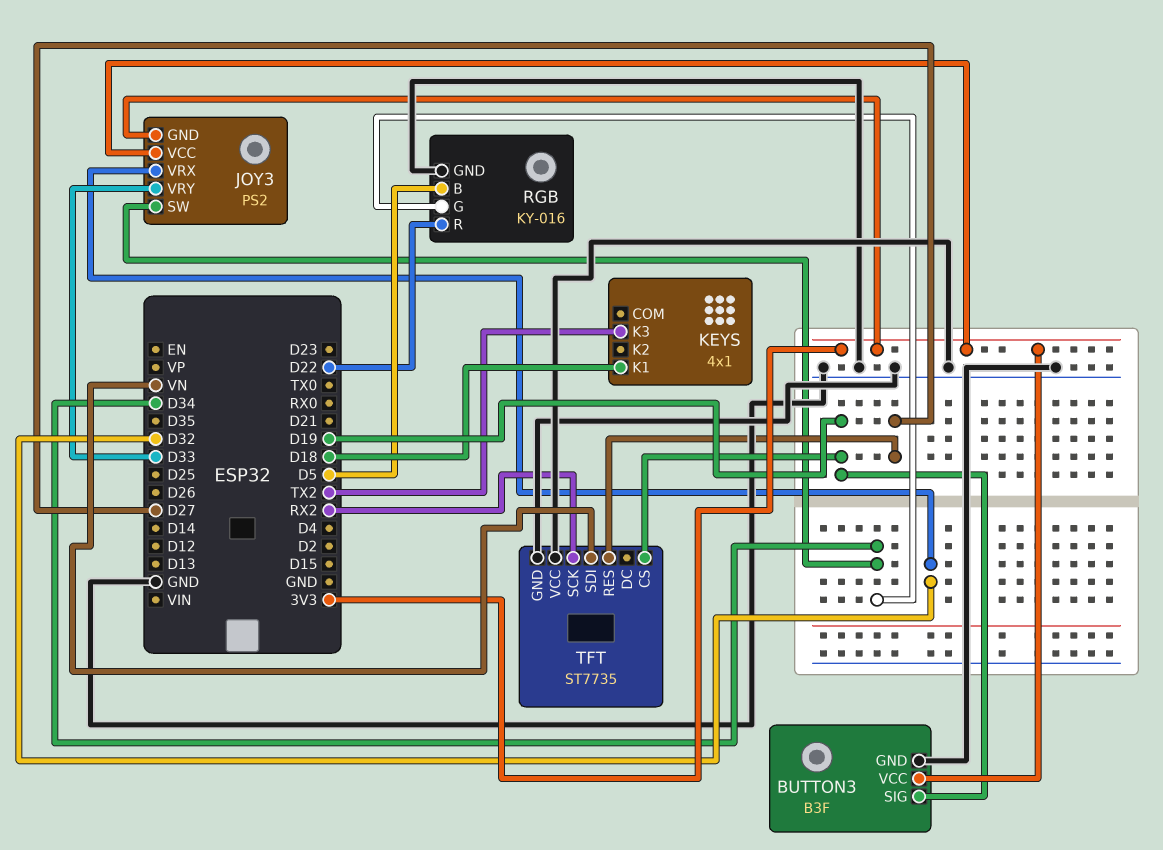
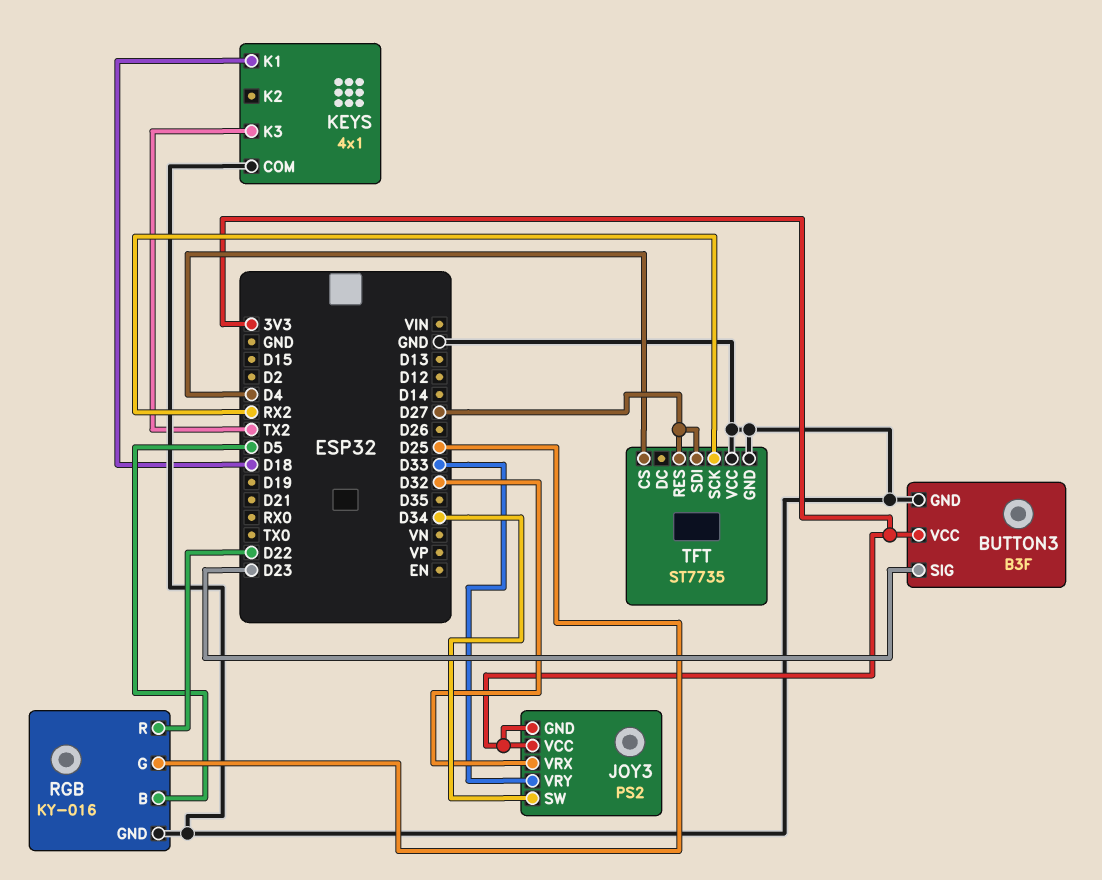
BUTTON3 pin SIG: D19 -> D23
KEYS pin COM: none -> GND
RGB pin G: D34 -> D25
TFT pin CS: D19 -> D4
TFT pin SDI: VN -> D27

